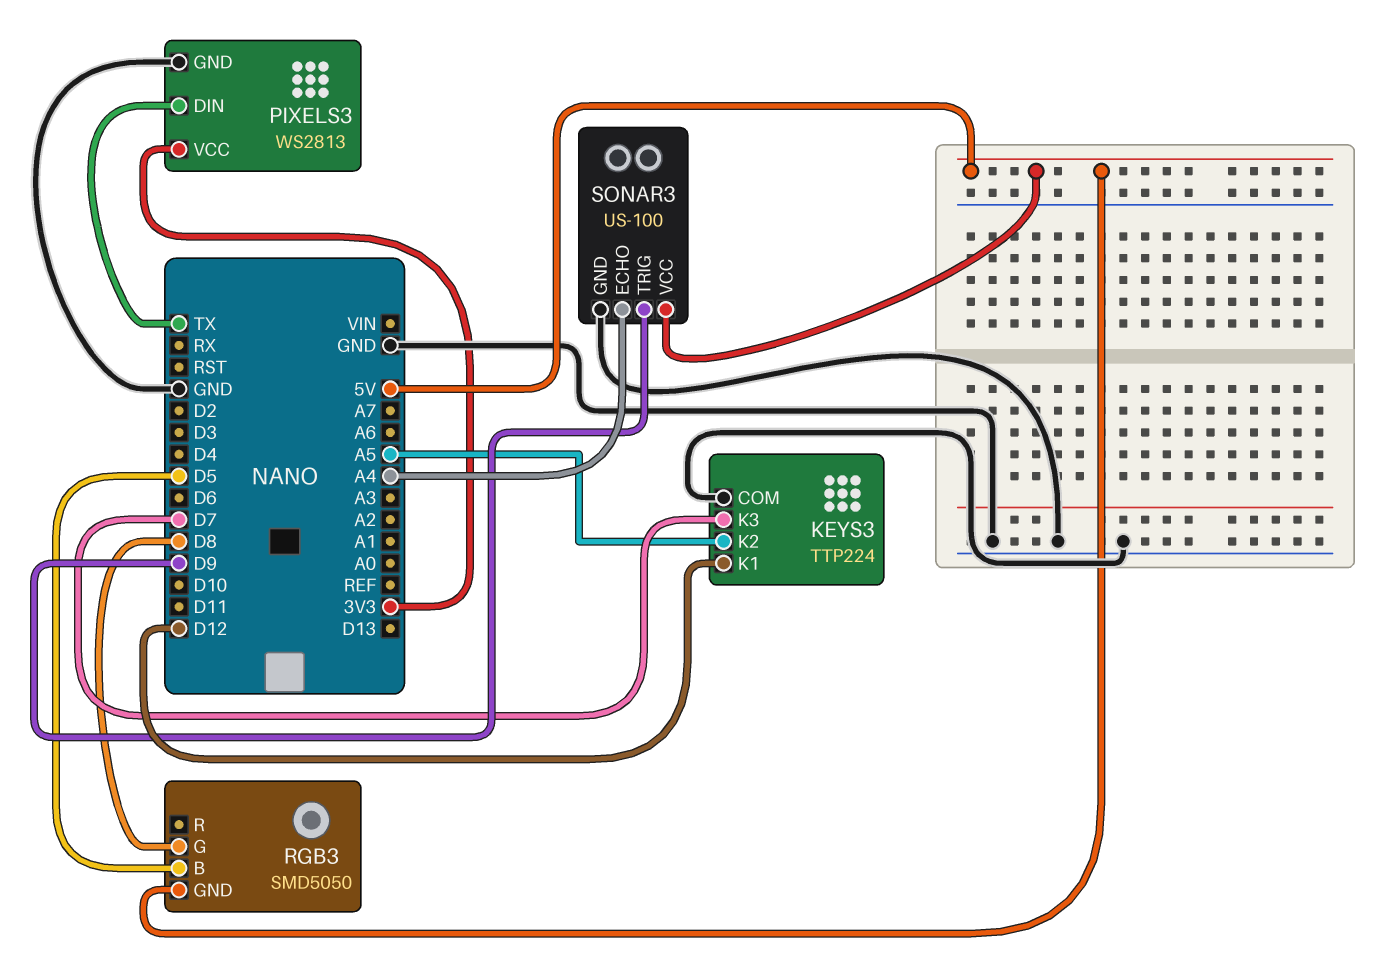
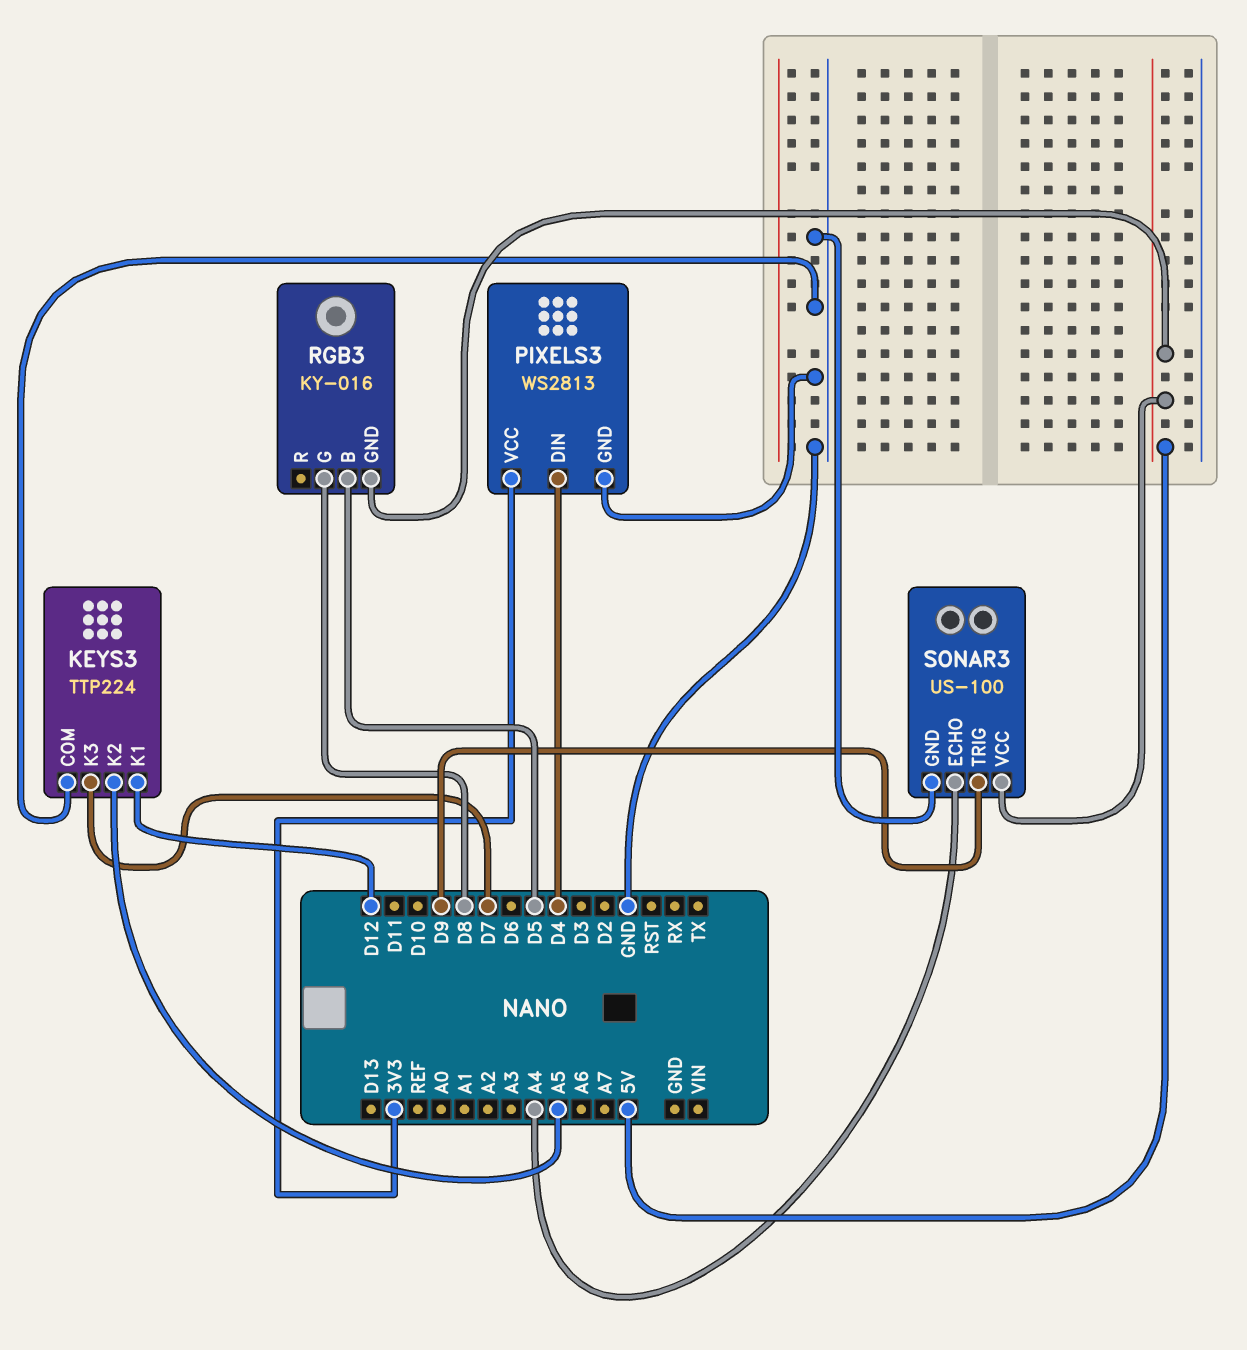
PIXELS3 pin DIN: TX -> D4
RGB3: SMD5050 -> KY-016

